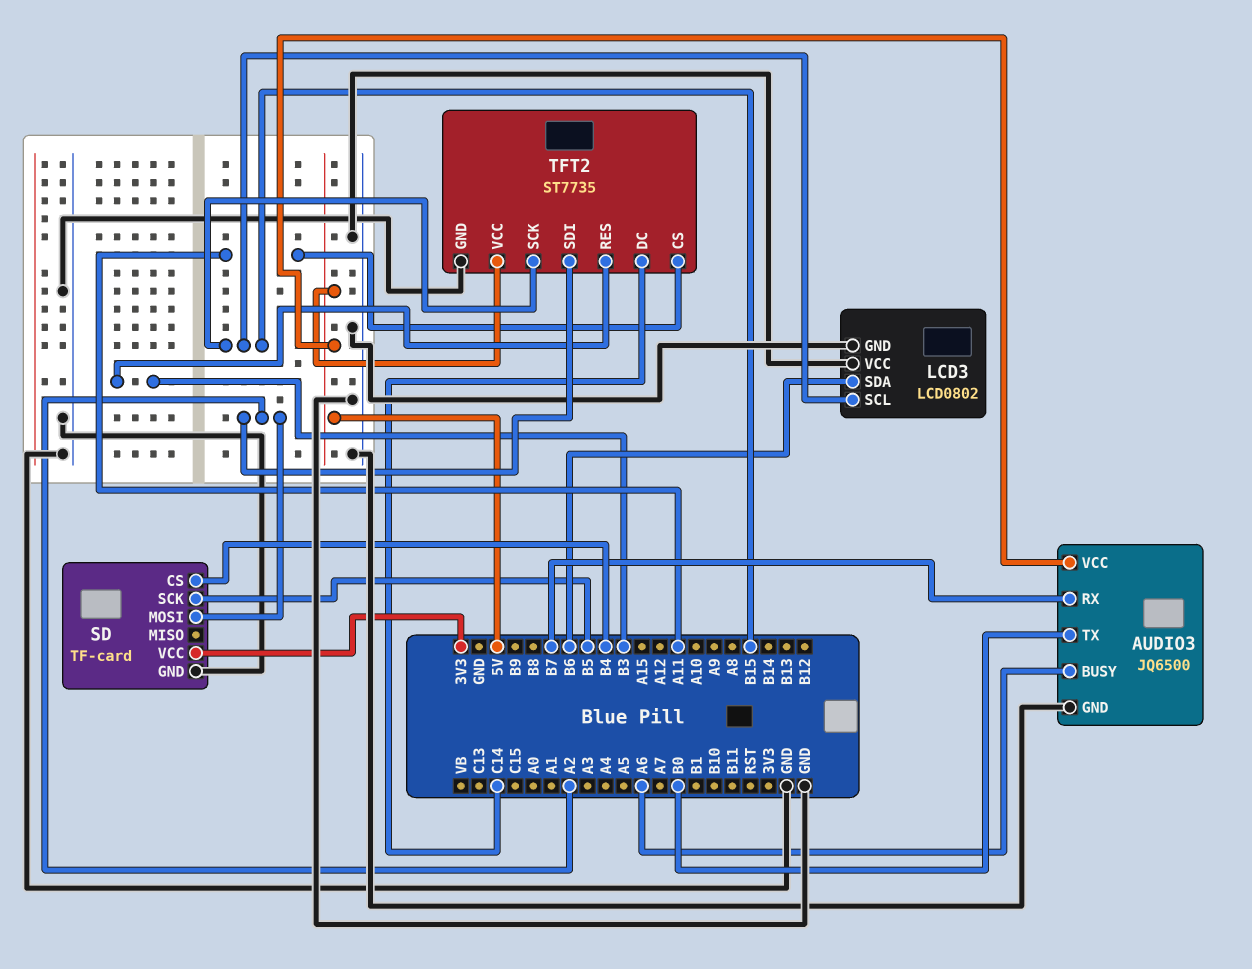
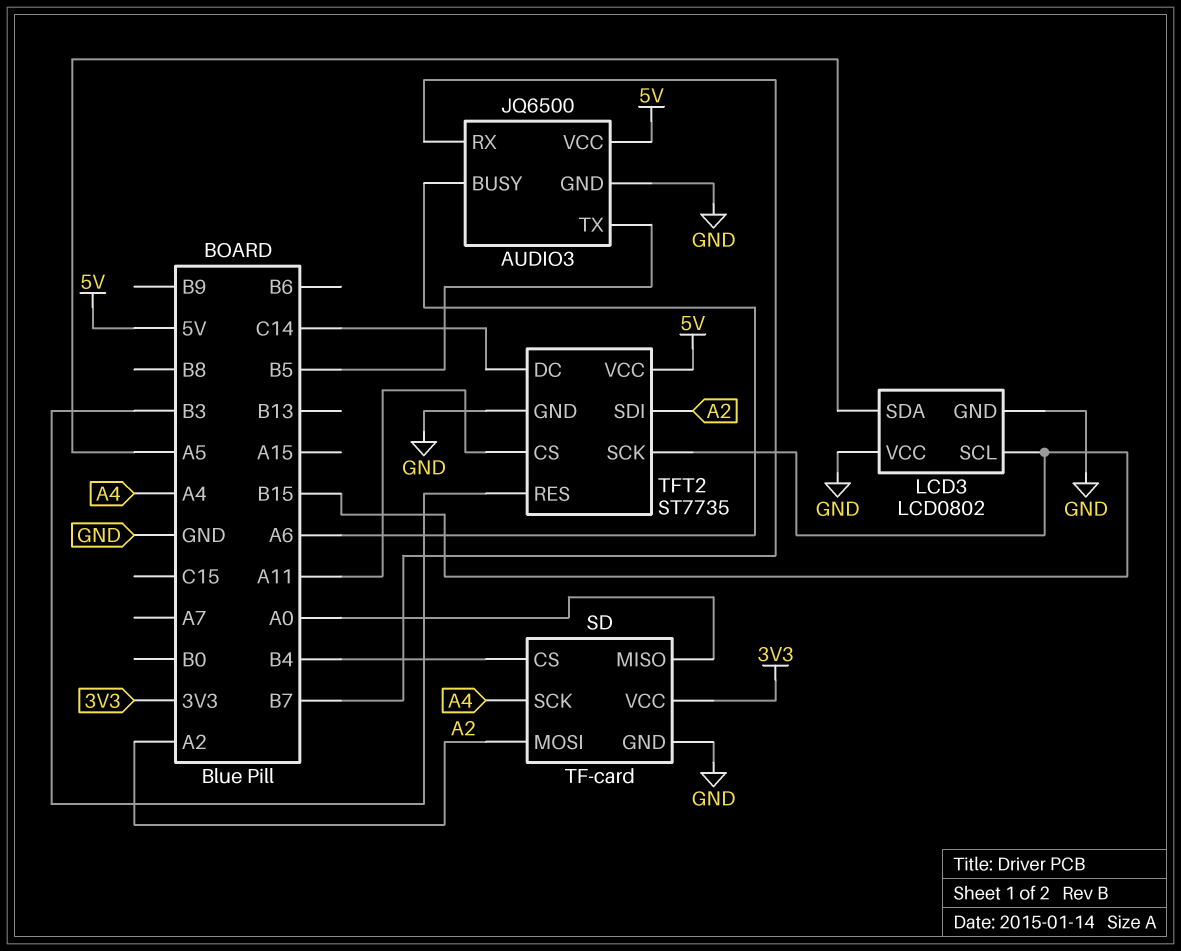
AUDIO3 pin TX: B0 -> B5
LCD3 pin SDA: B6 -> A5
SD pin MISO: none -> A0
SD pin SCK: B5 -> A4

